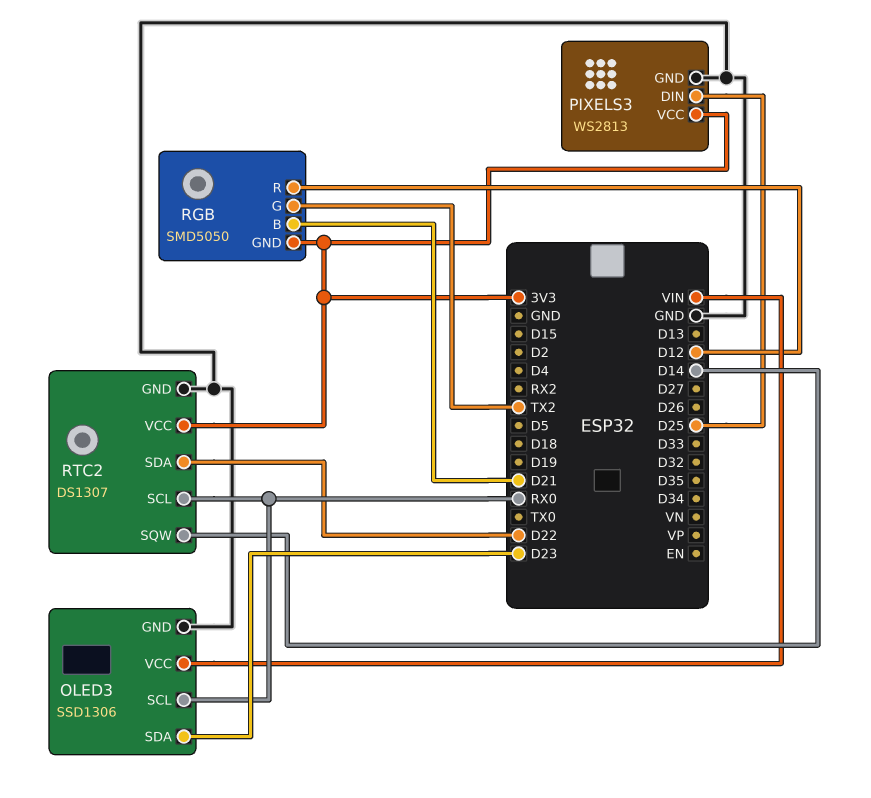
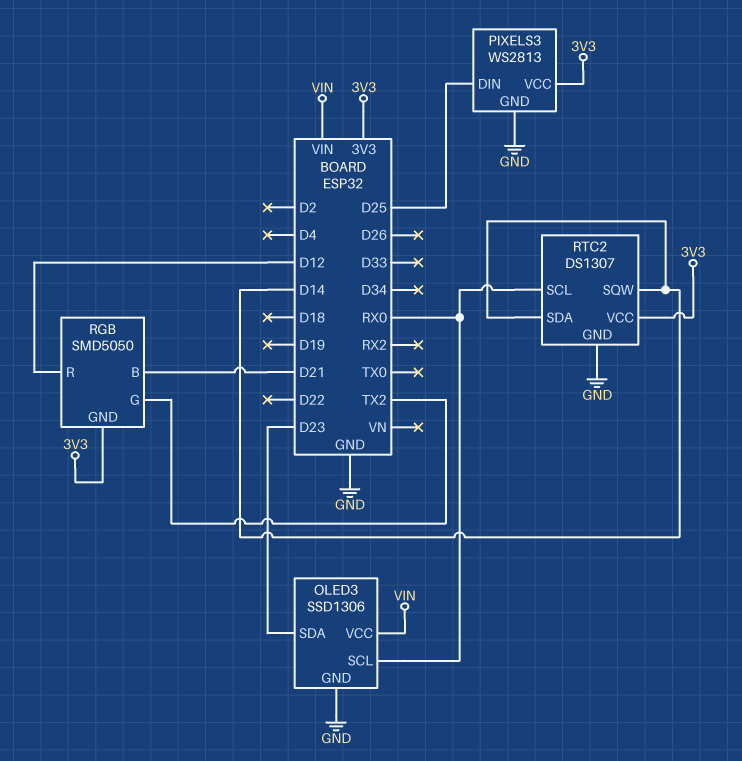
RTC2 pin SDA: D22 -> D14

